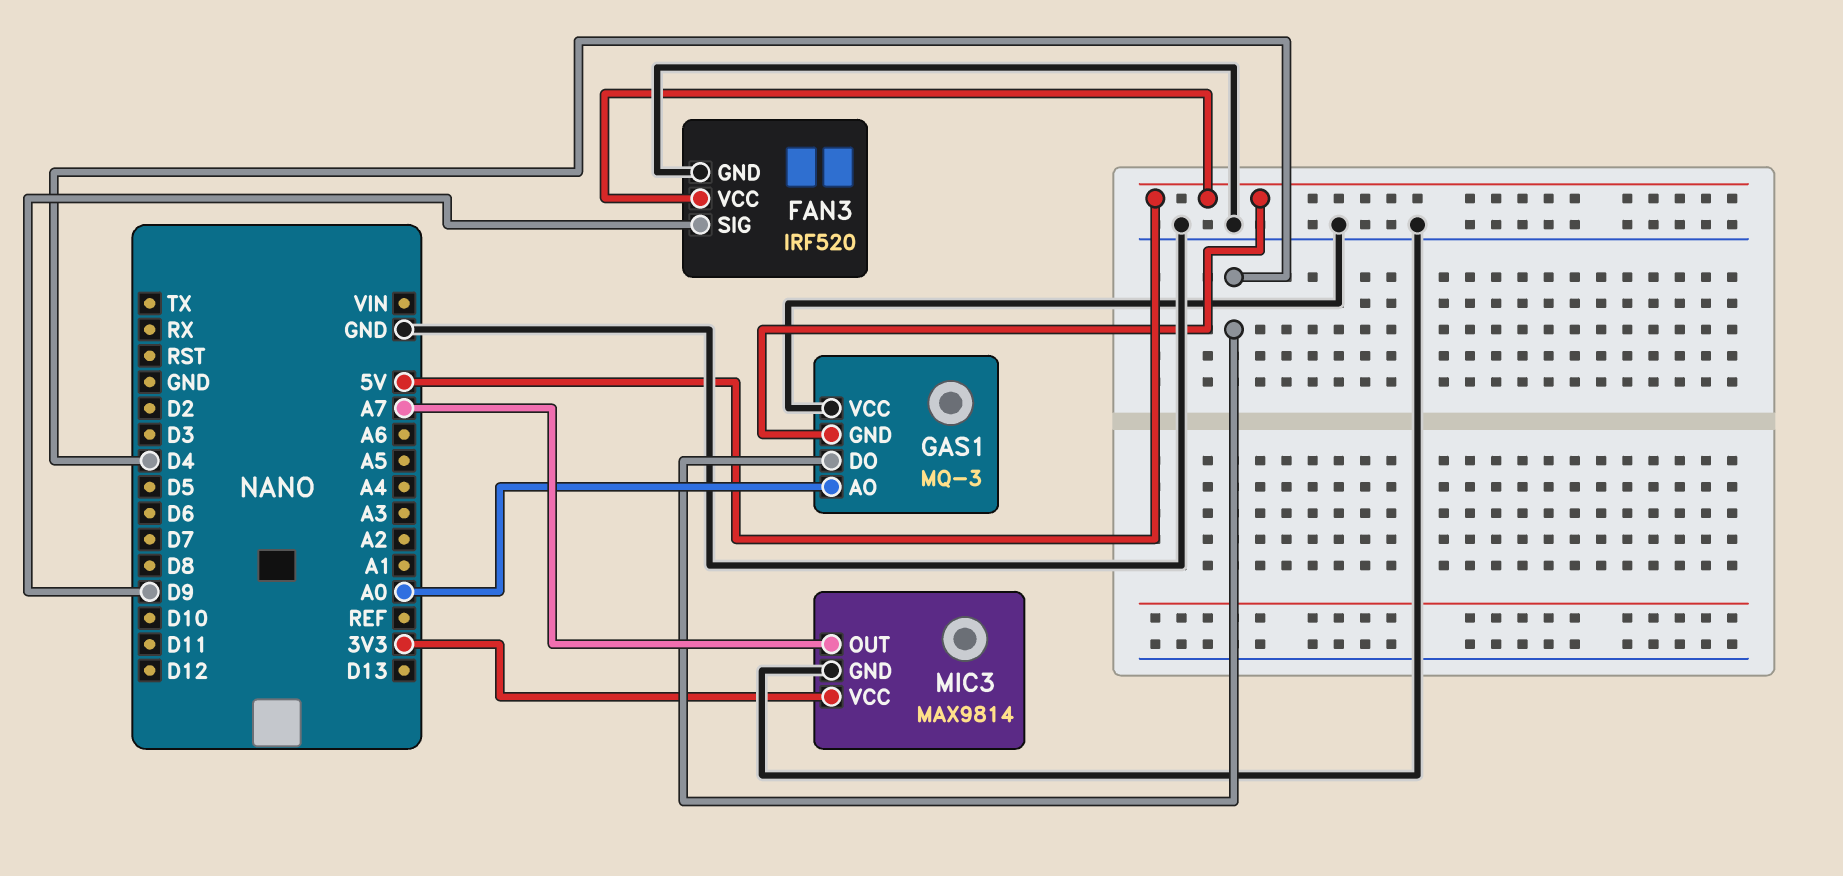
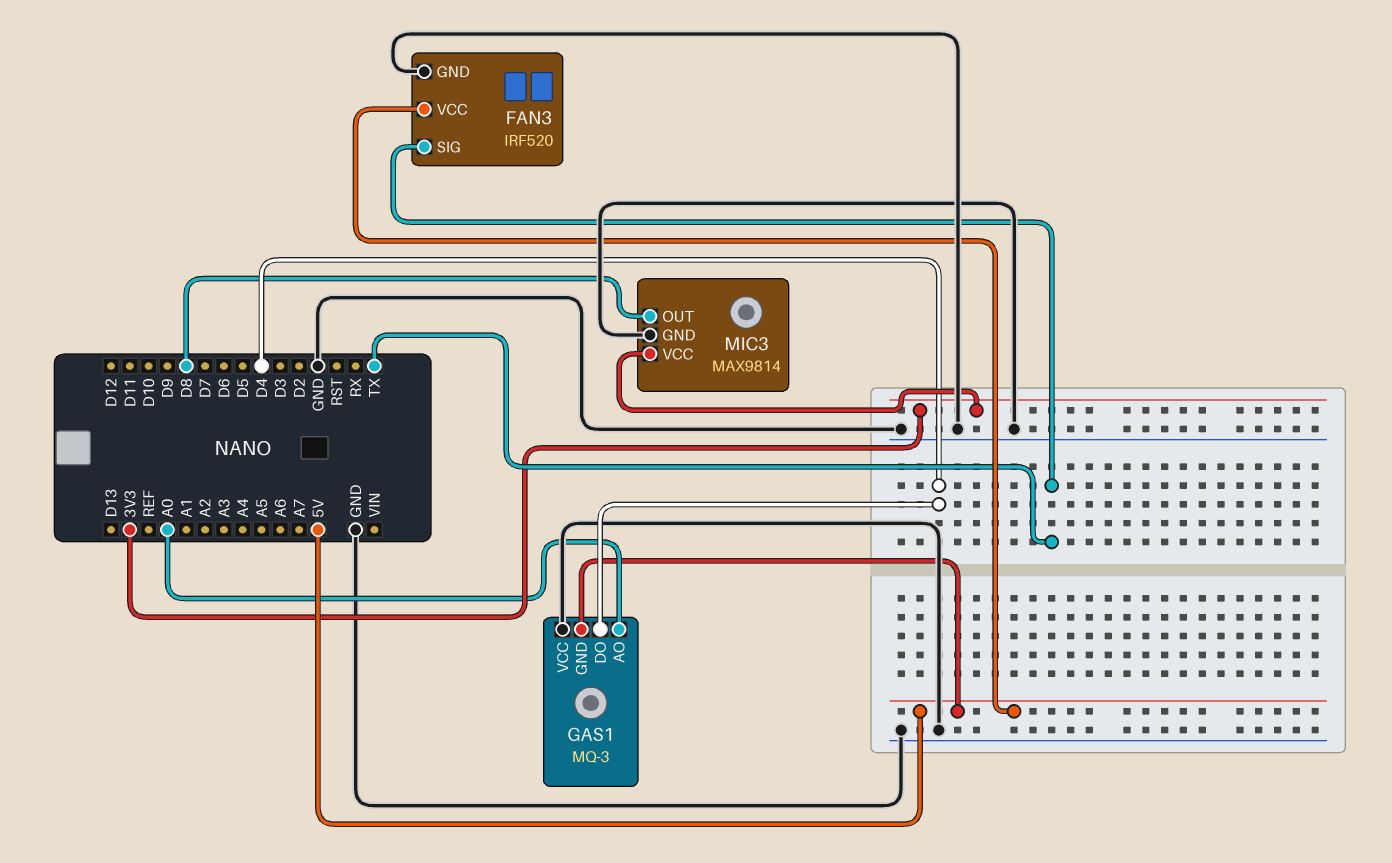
FAN3 pin SIG: D9 -> TX
MIC3 pin OUT: A7 -> D8

